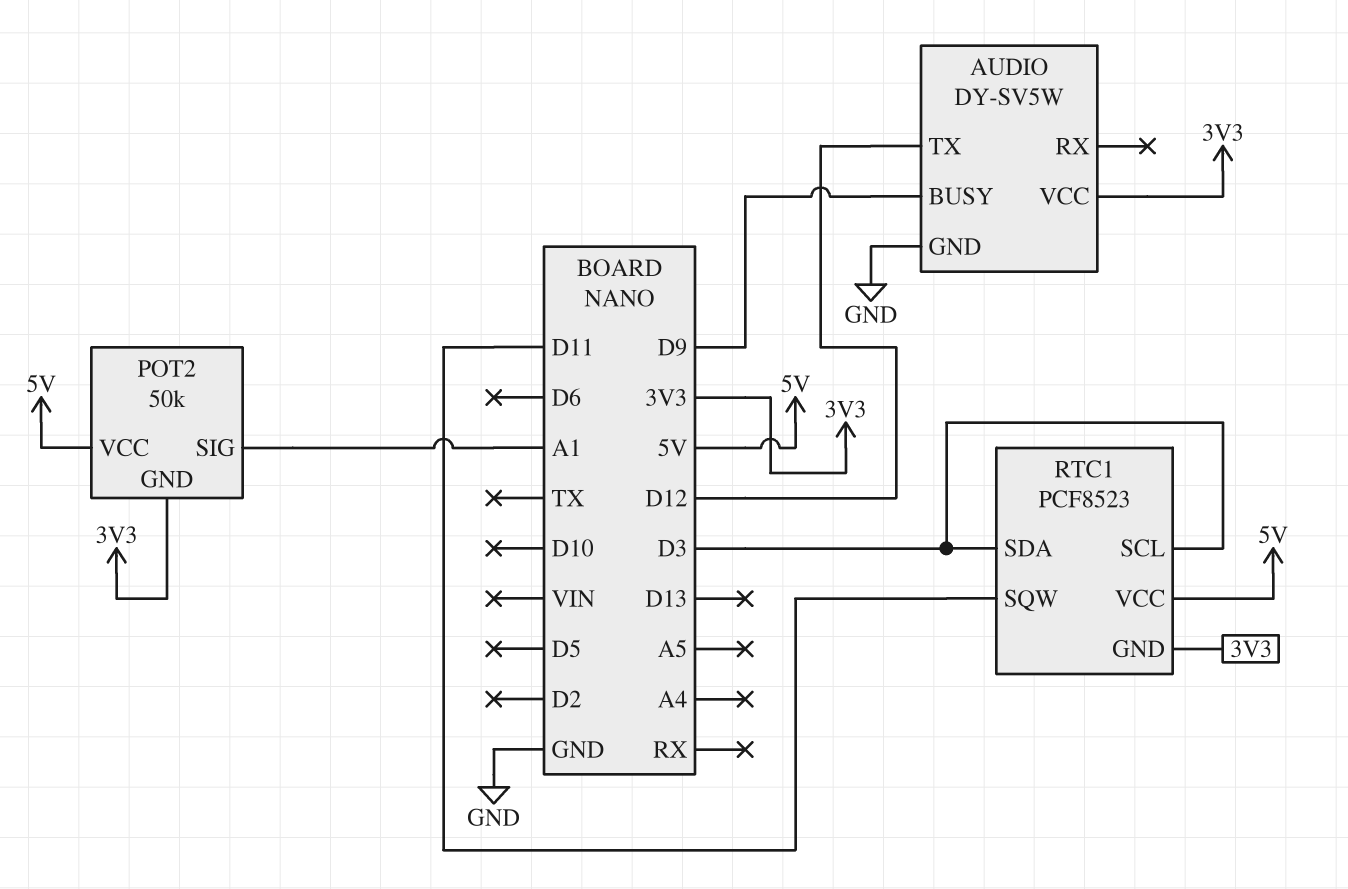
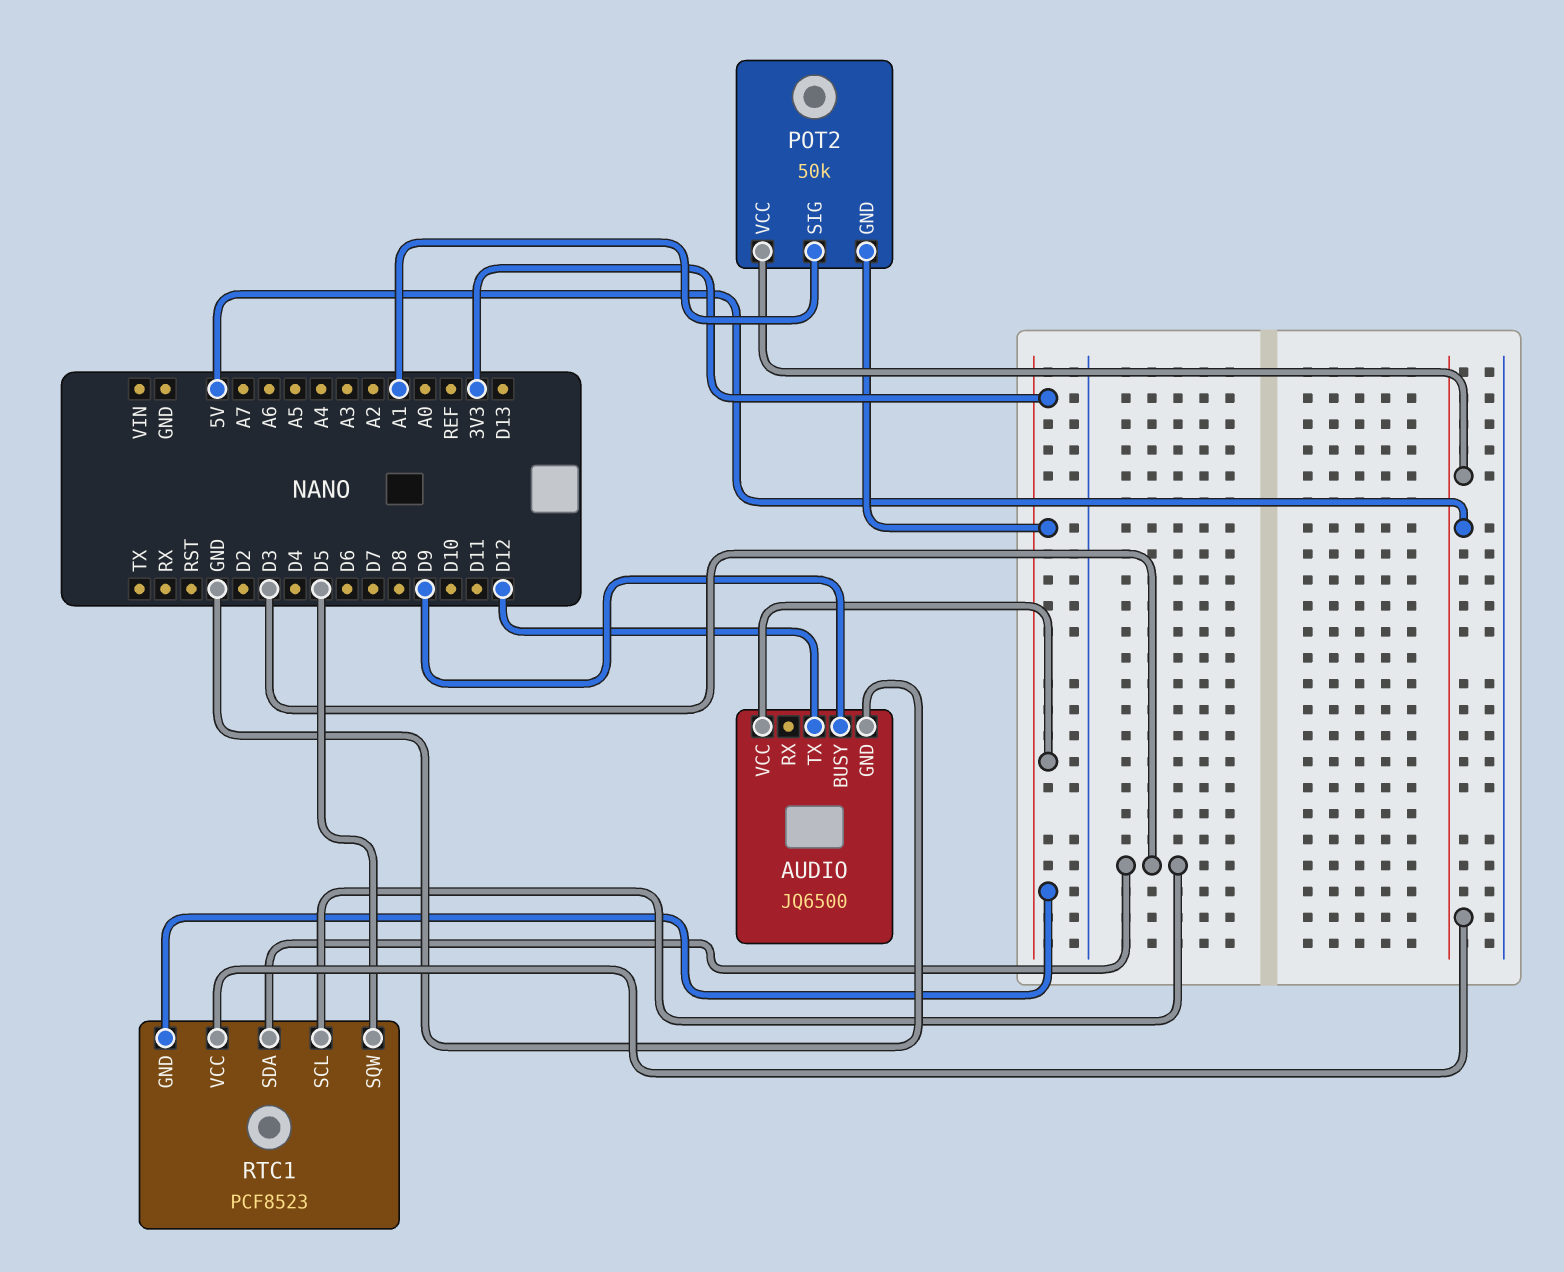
AUDIO: DY-SV5W -> JQ6500
RTC1 pin SQW: D11 -> D5

